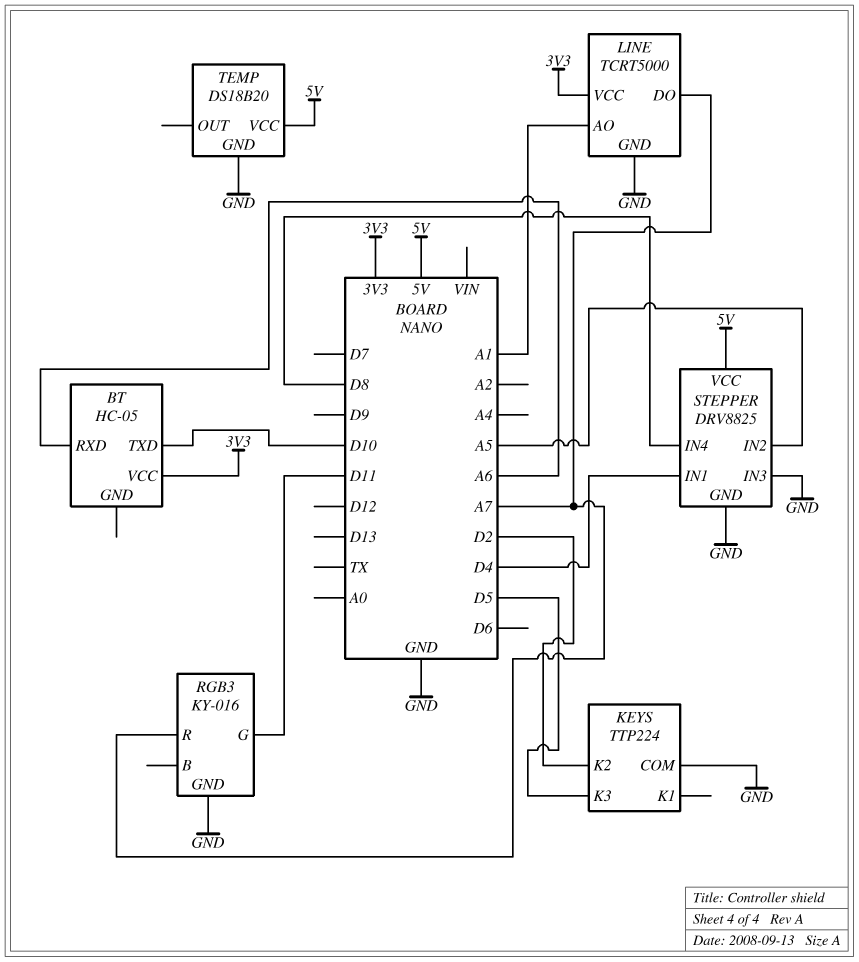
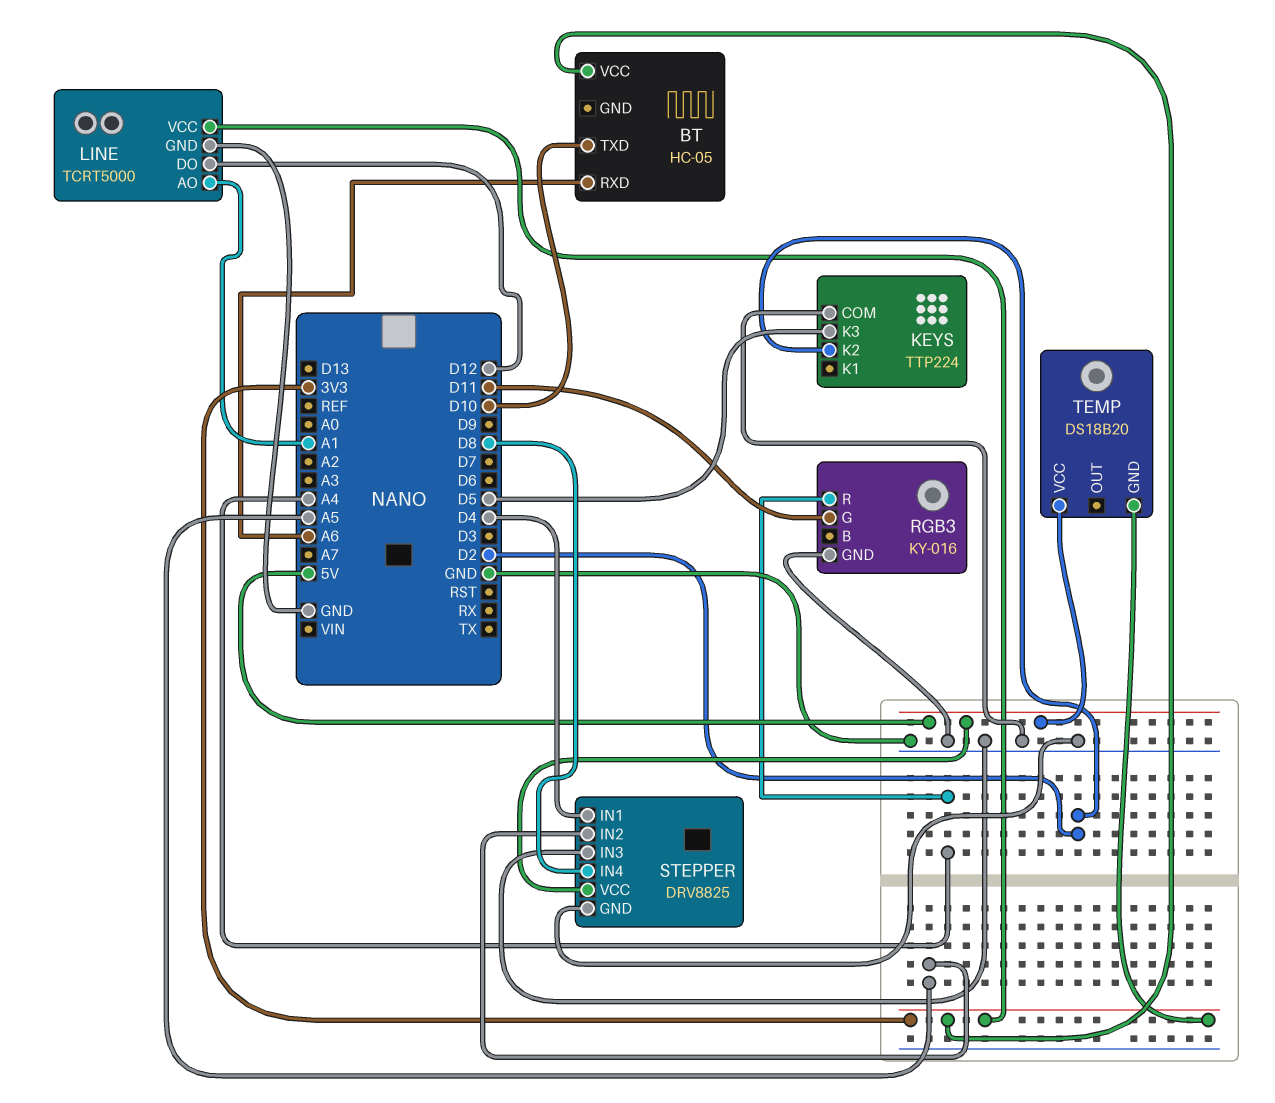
LINE pin DO: A7 -> D12
RGB3 pin R: A7 -> A4
TEMP pin GND: GND -> 3V3

